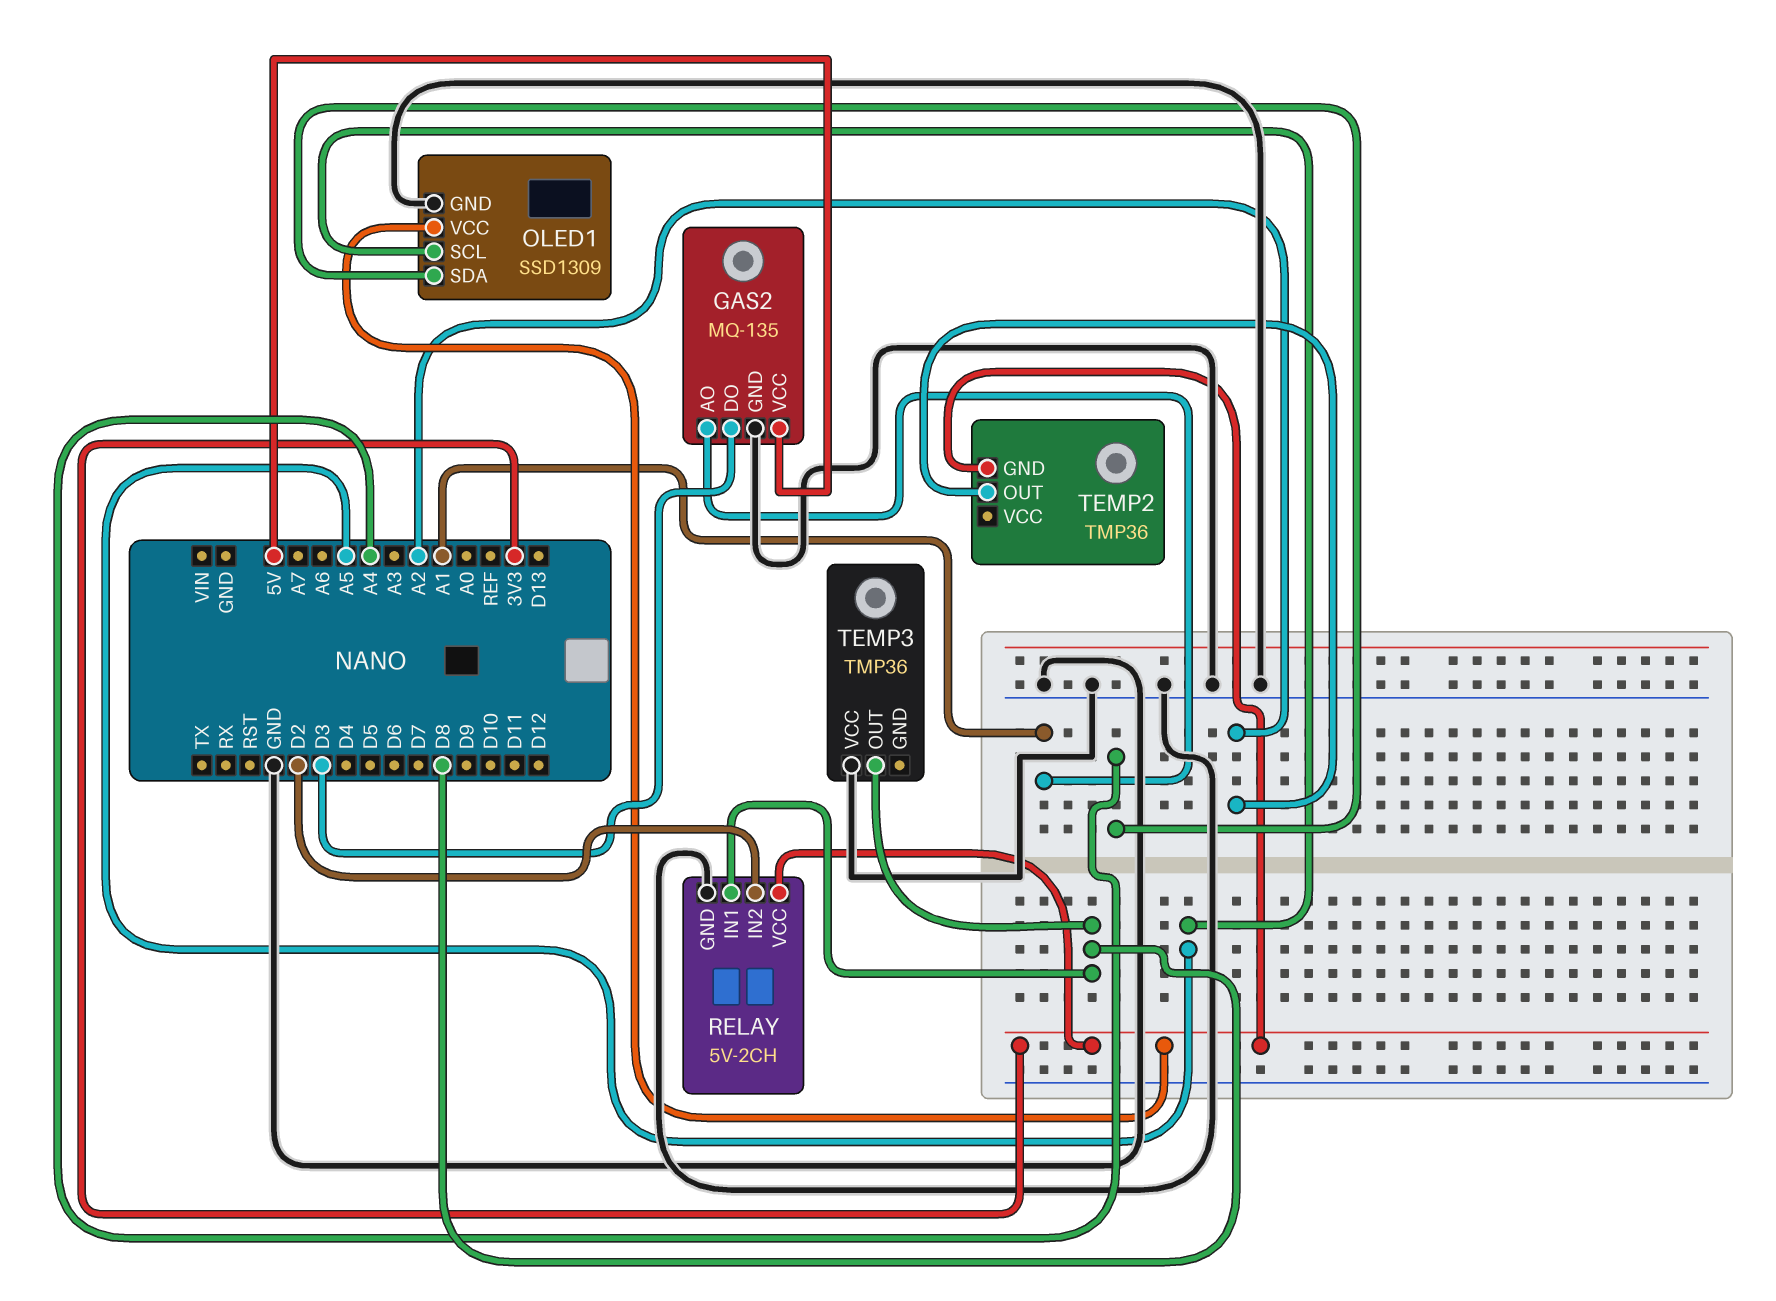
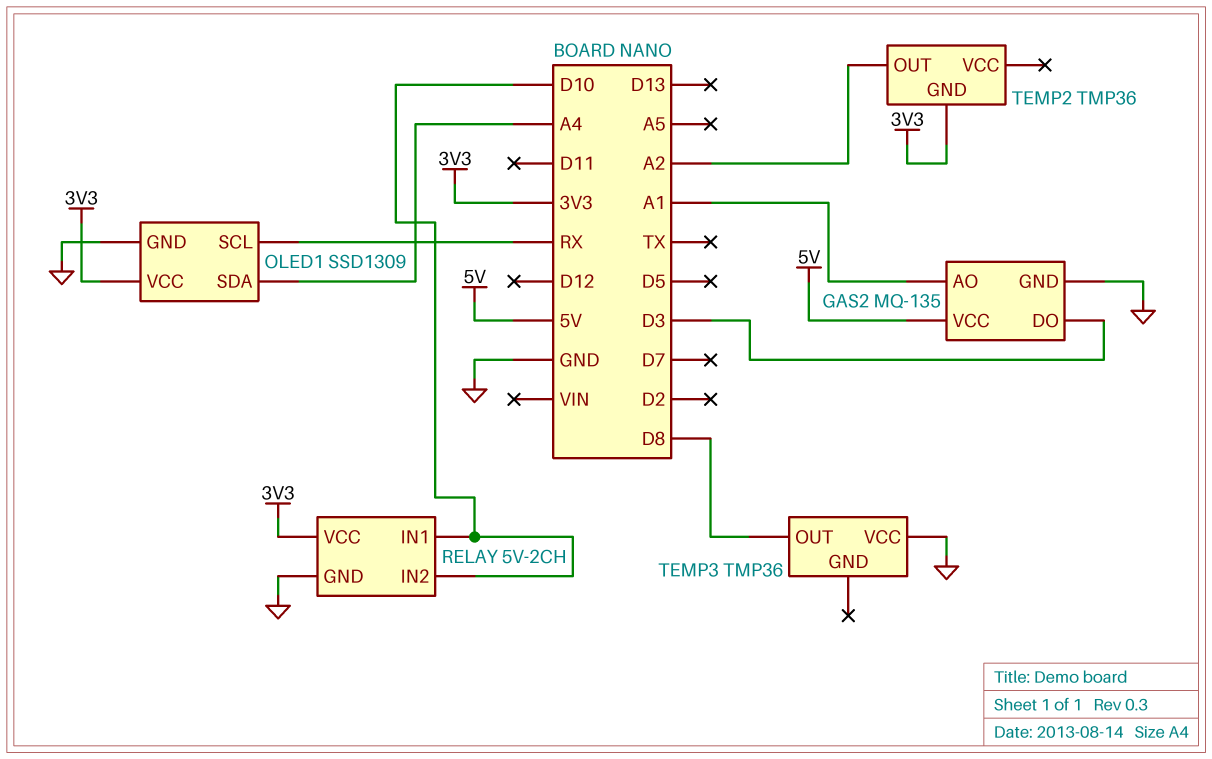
OLED1 pin SCL: A5 -> RX
RELAY pin IN1: D8 -> D10
RELAY pin IN2: D2 -> D10

